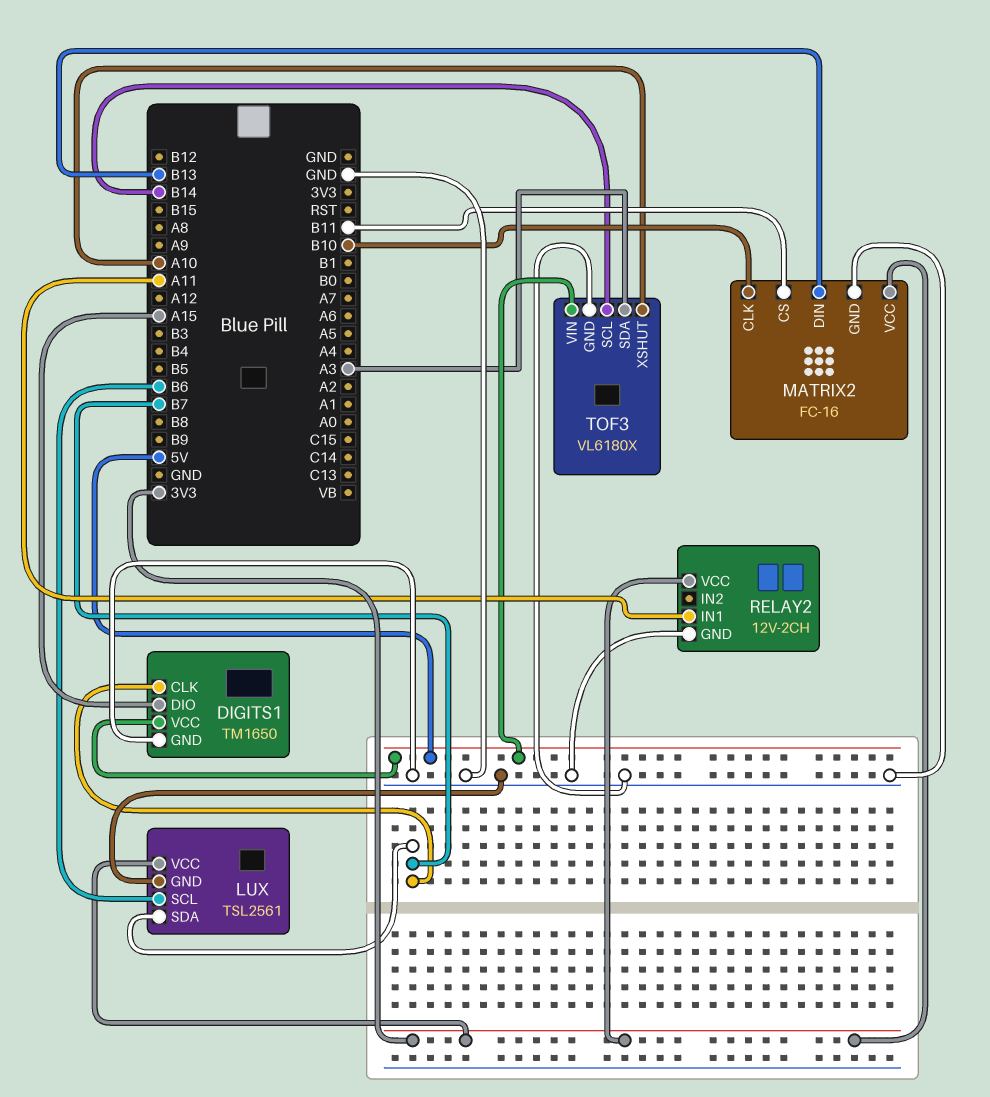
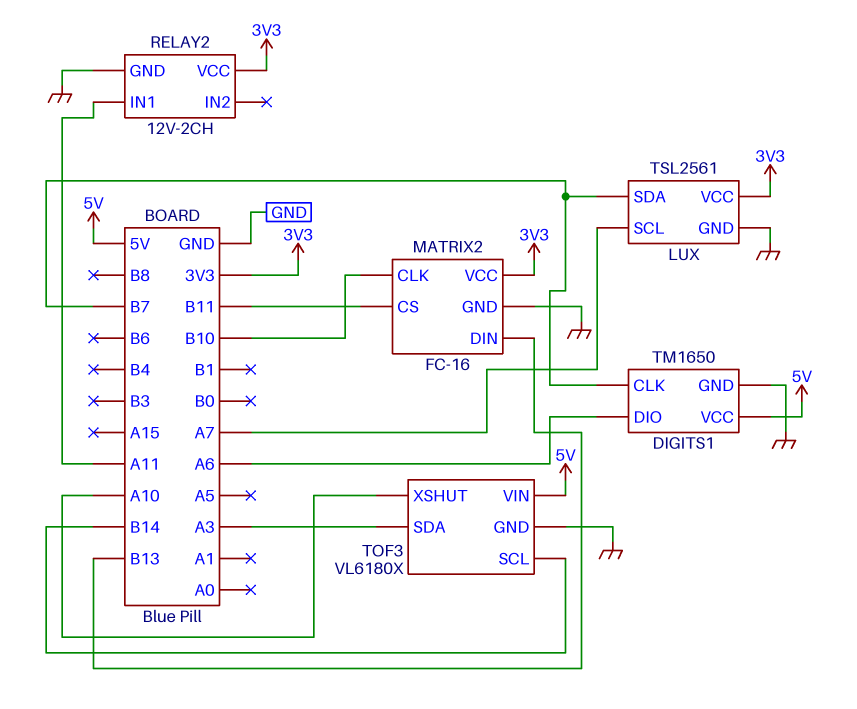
DIGITS1 pin DIO: A15 -> A6
LUX pin SCL: B6 -> A7

